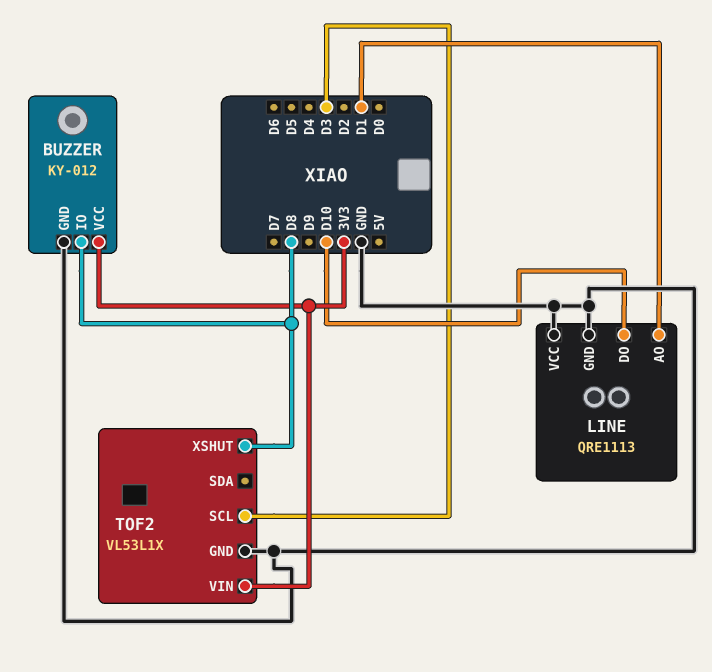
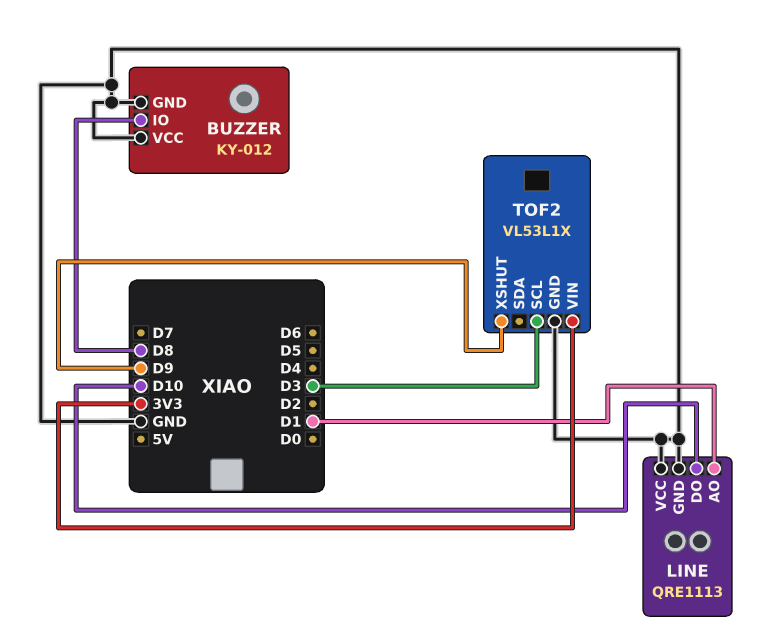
BUZZER pin VCC: 3V3 -> GND
TOF2 pin XSHUT: D8 -> D9

